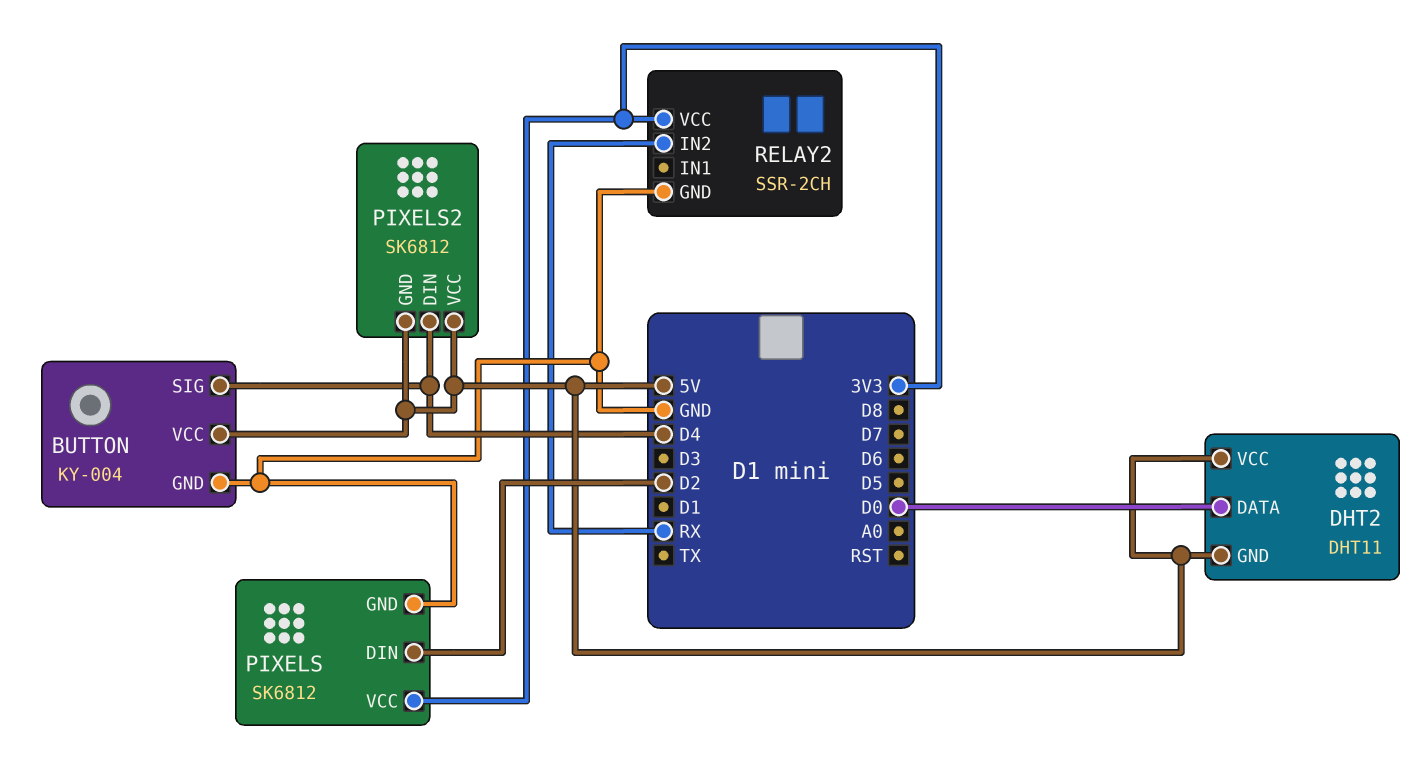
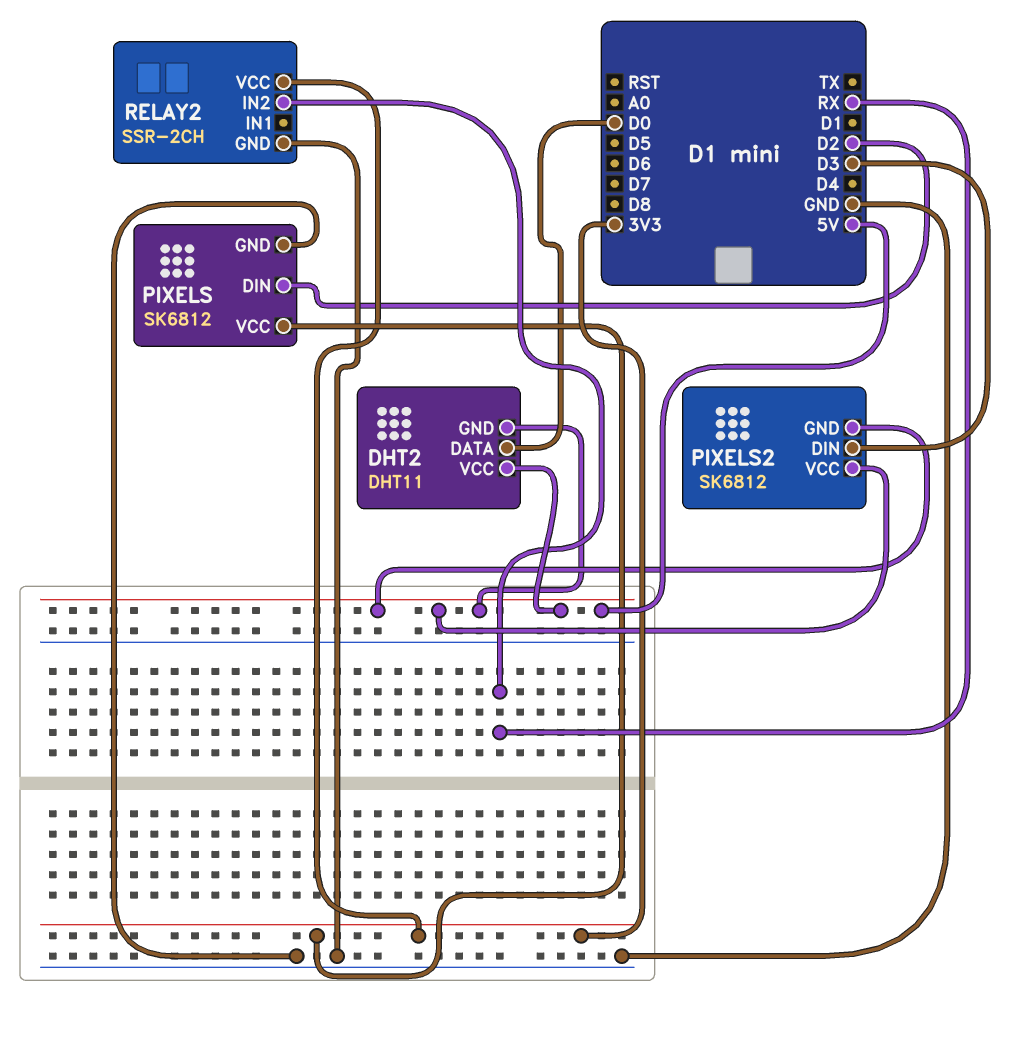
BUTTON: KY-004 -> none
BUTTON pin GND: GND -> none
BUTTON pin SIG: D4 -> none
BUTTON pin VCC: 5V -> none
PIXELS2 pin DIN: D4 -> D3

